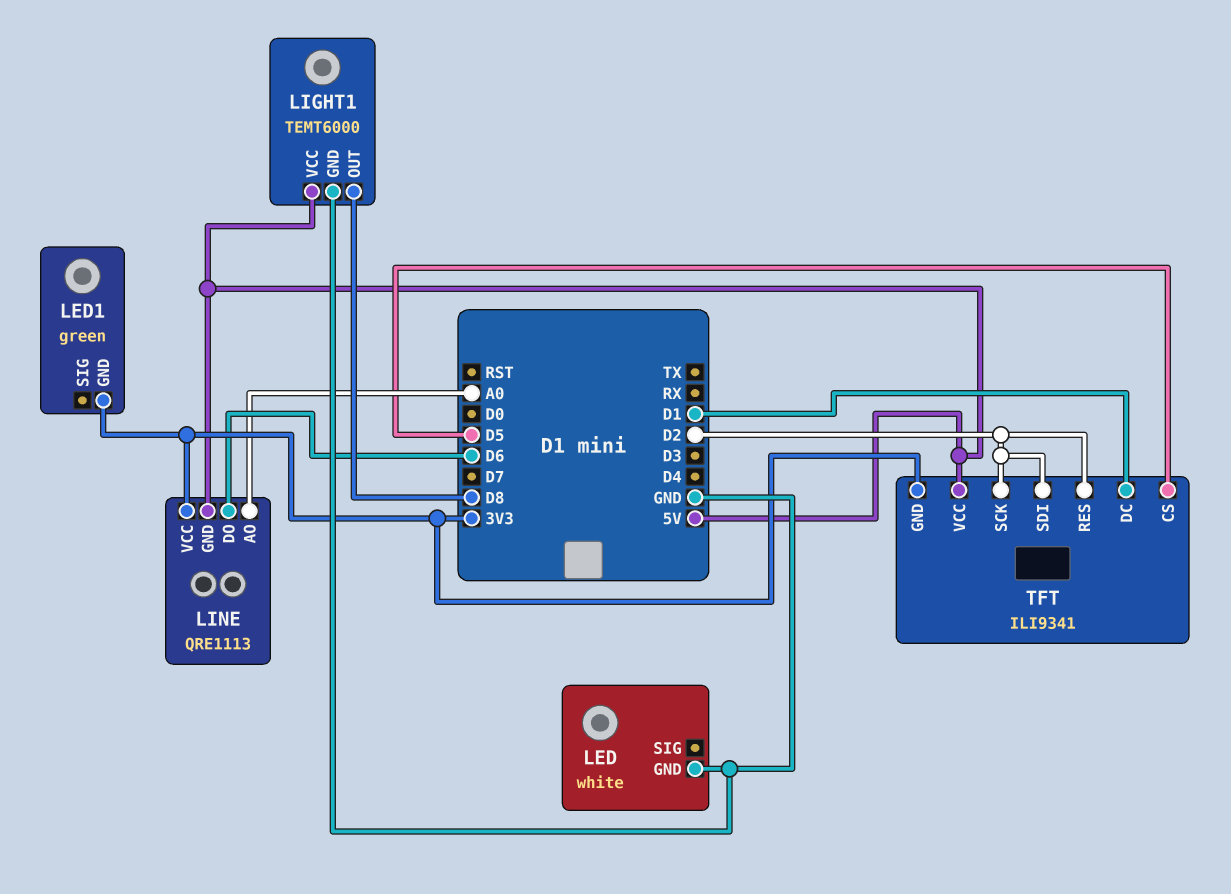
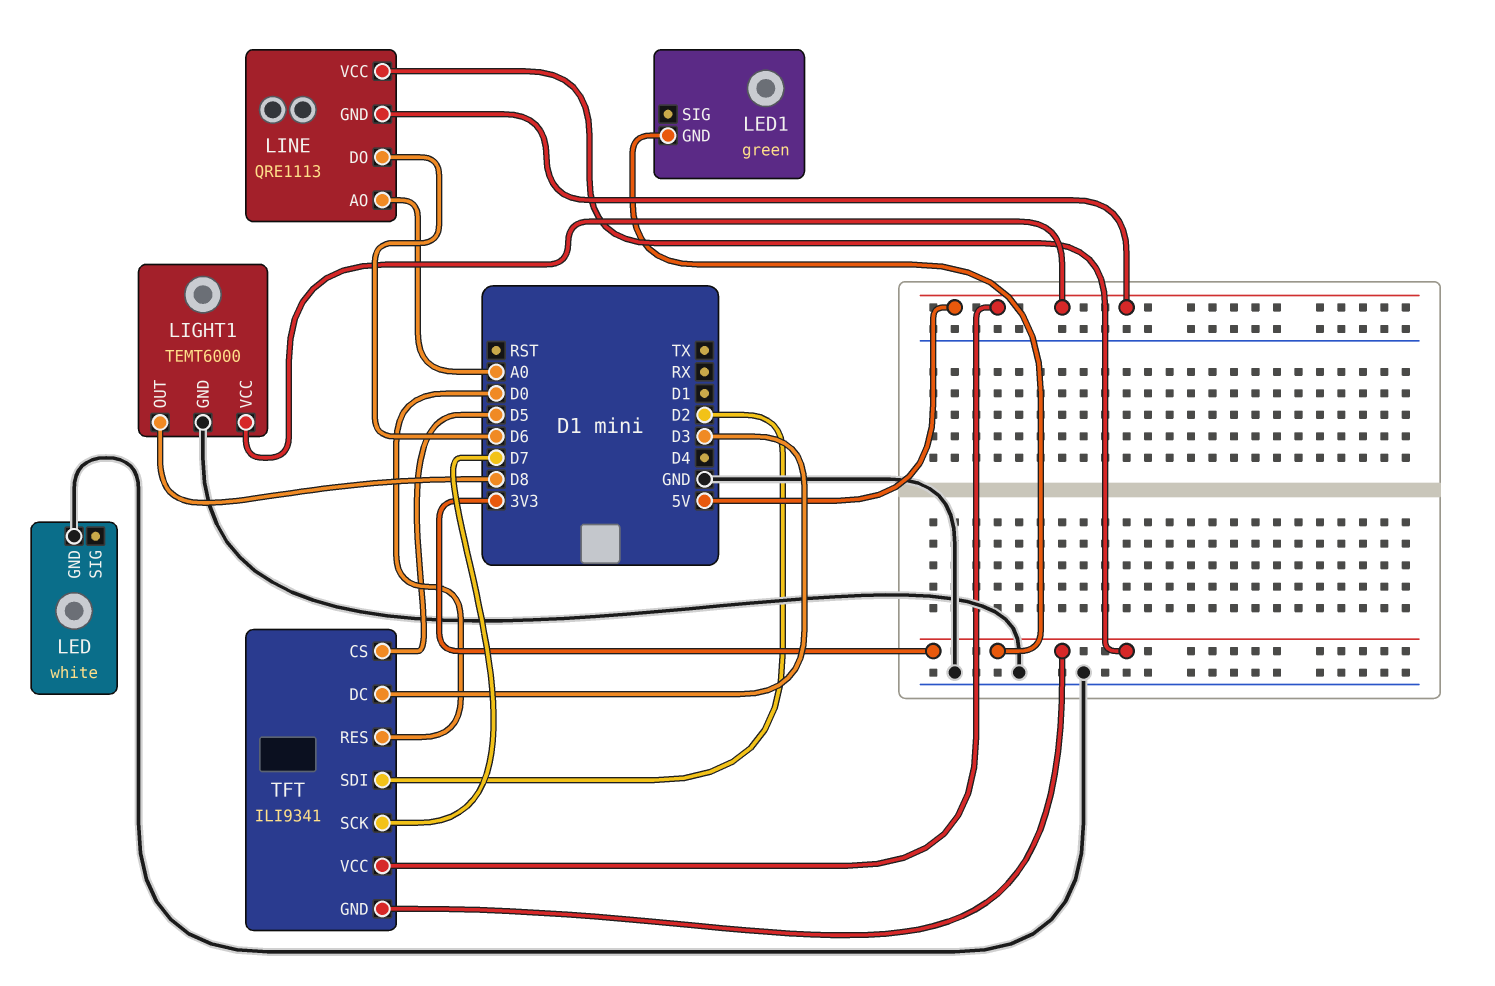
TFT pin DC: D1 -> D3
TFT pin RES: D2 -> D0
TFT pin SCK: D2 -> D7

